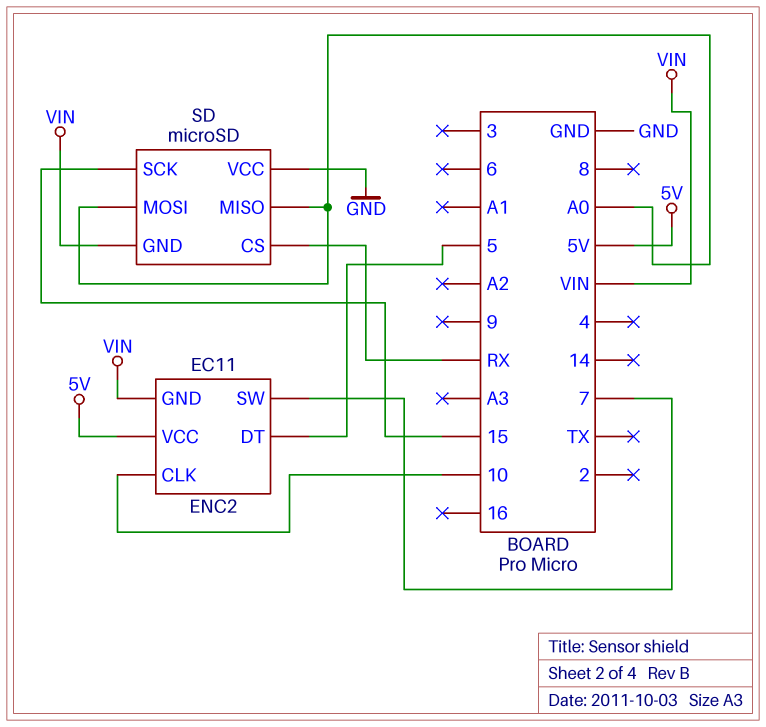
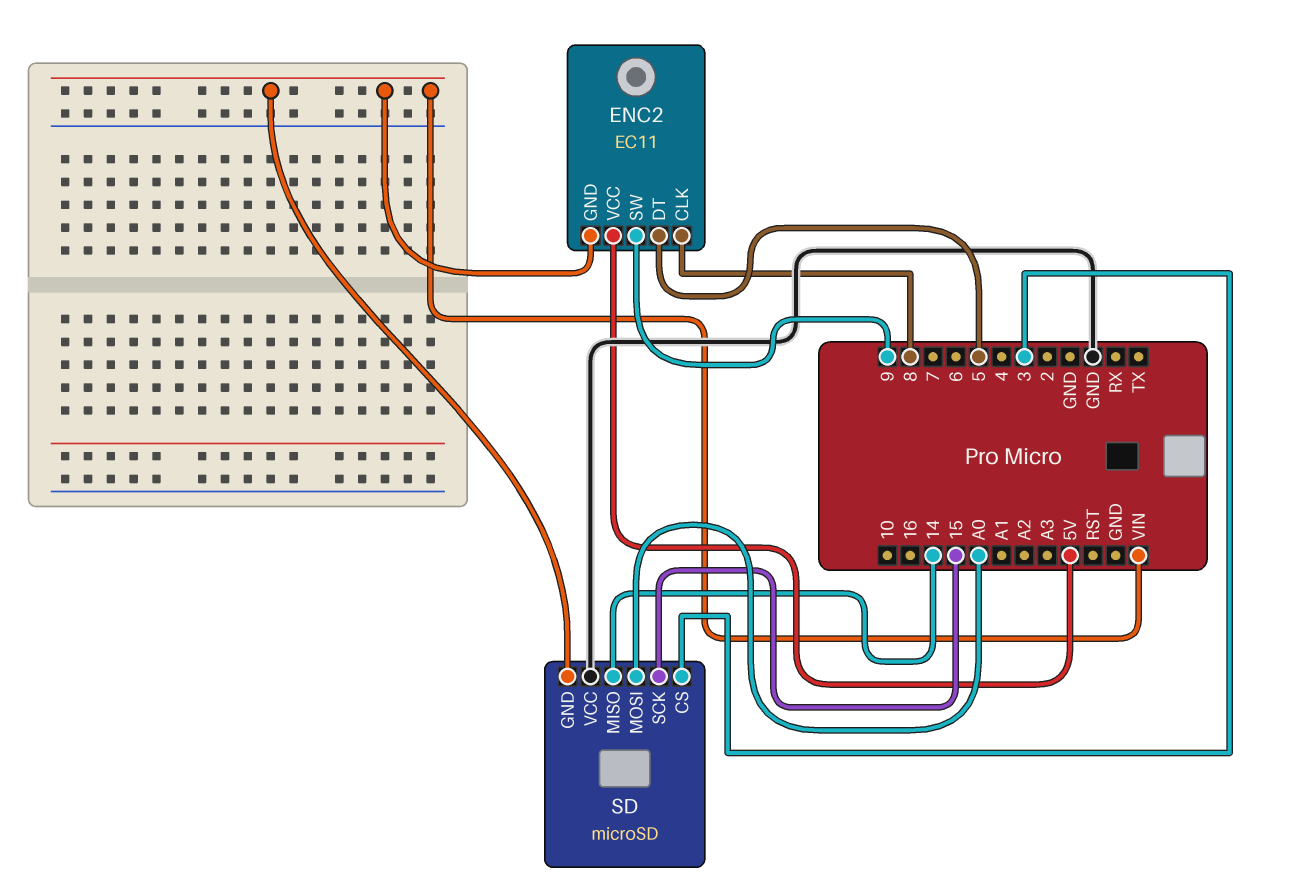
ENC2 pin CLK: 10 -> 8
ENC2 pin SW: 7 -> 9
SD pin CS: RX -> 3
SD pin MISO: A0 -> 14

